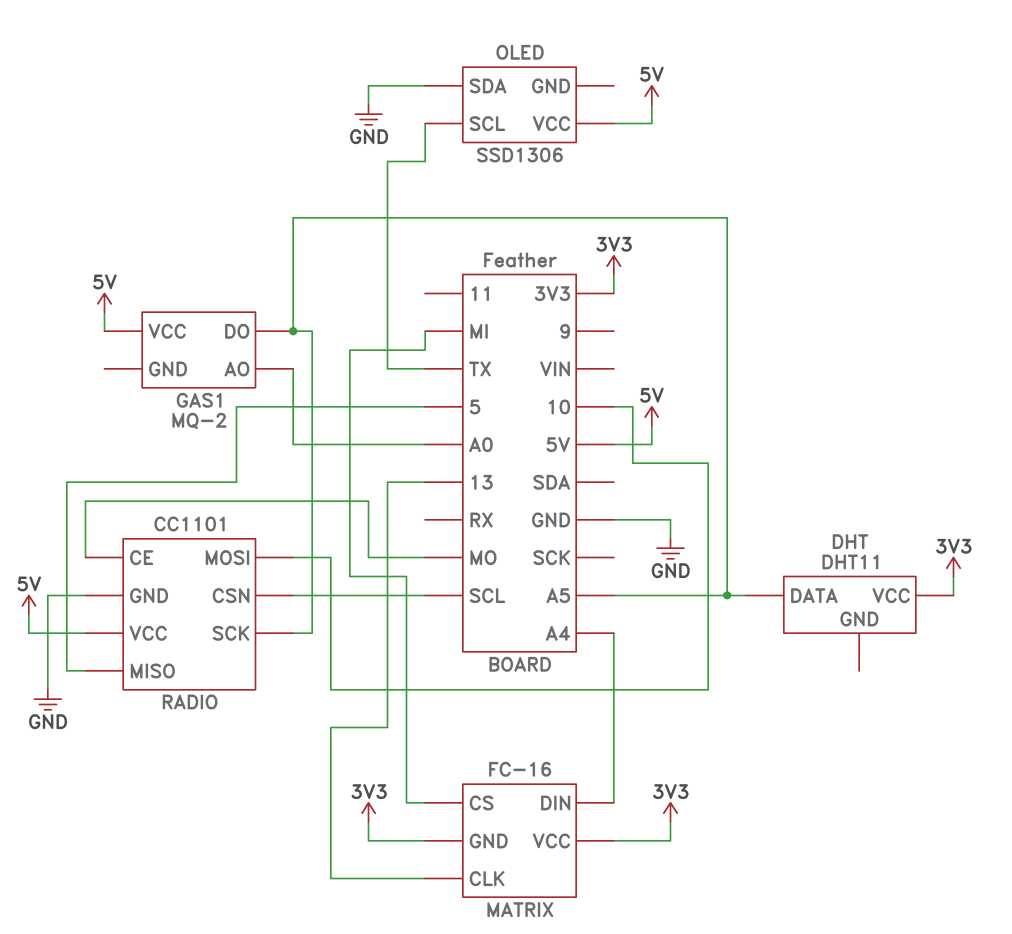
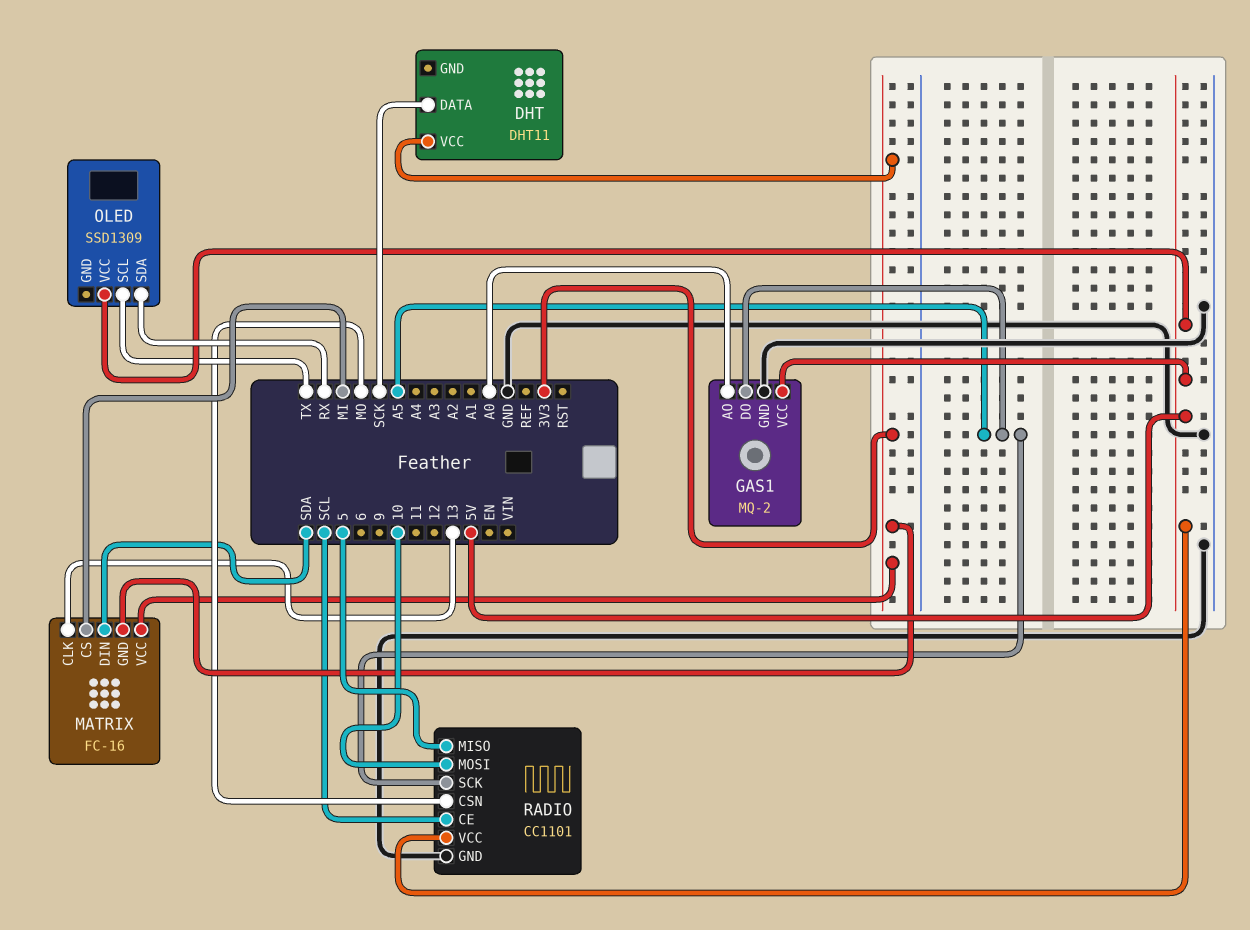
DHT pin DATA: A5 -> SCK
GAS1 pin GND: none -> GND
MATRIX pin DIN: A4 -> SDA
OLED: SSD1306 -> SSD1309
OLED pin SDA: GND -> RX
RADIO pin CE: MO -> SCL
RADIO pin CSN: SCL -> MO

